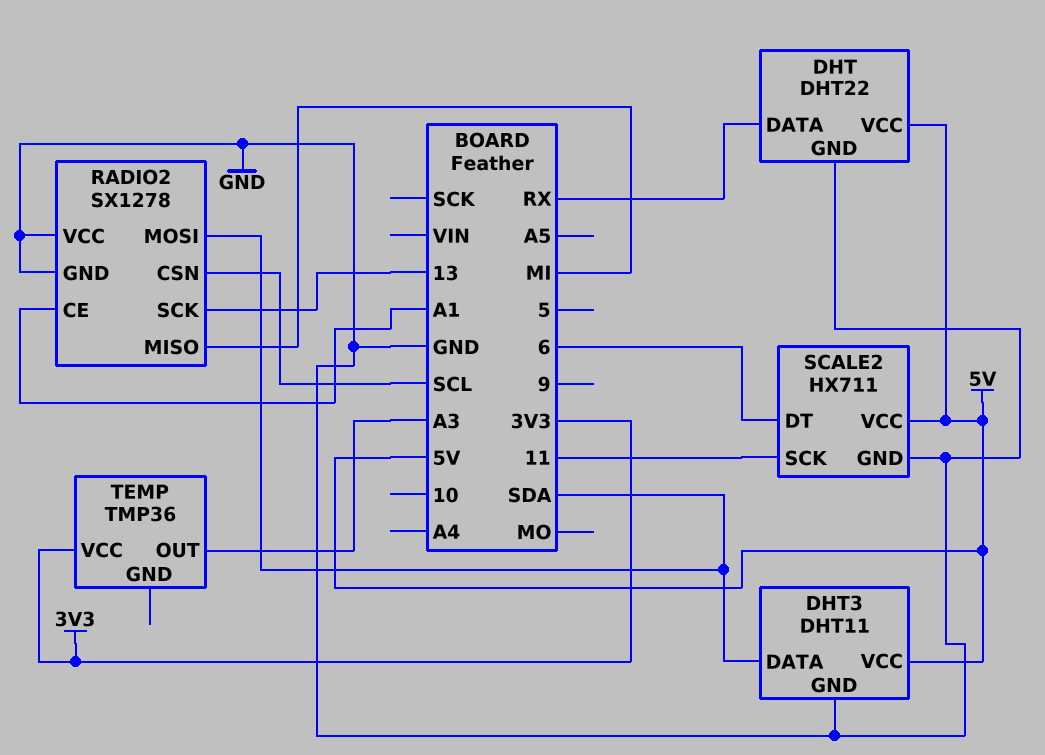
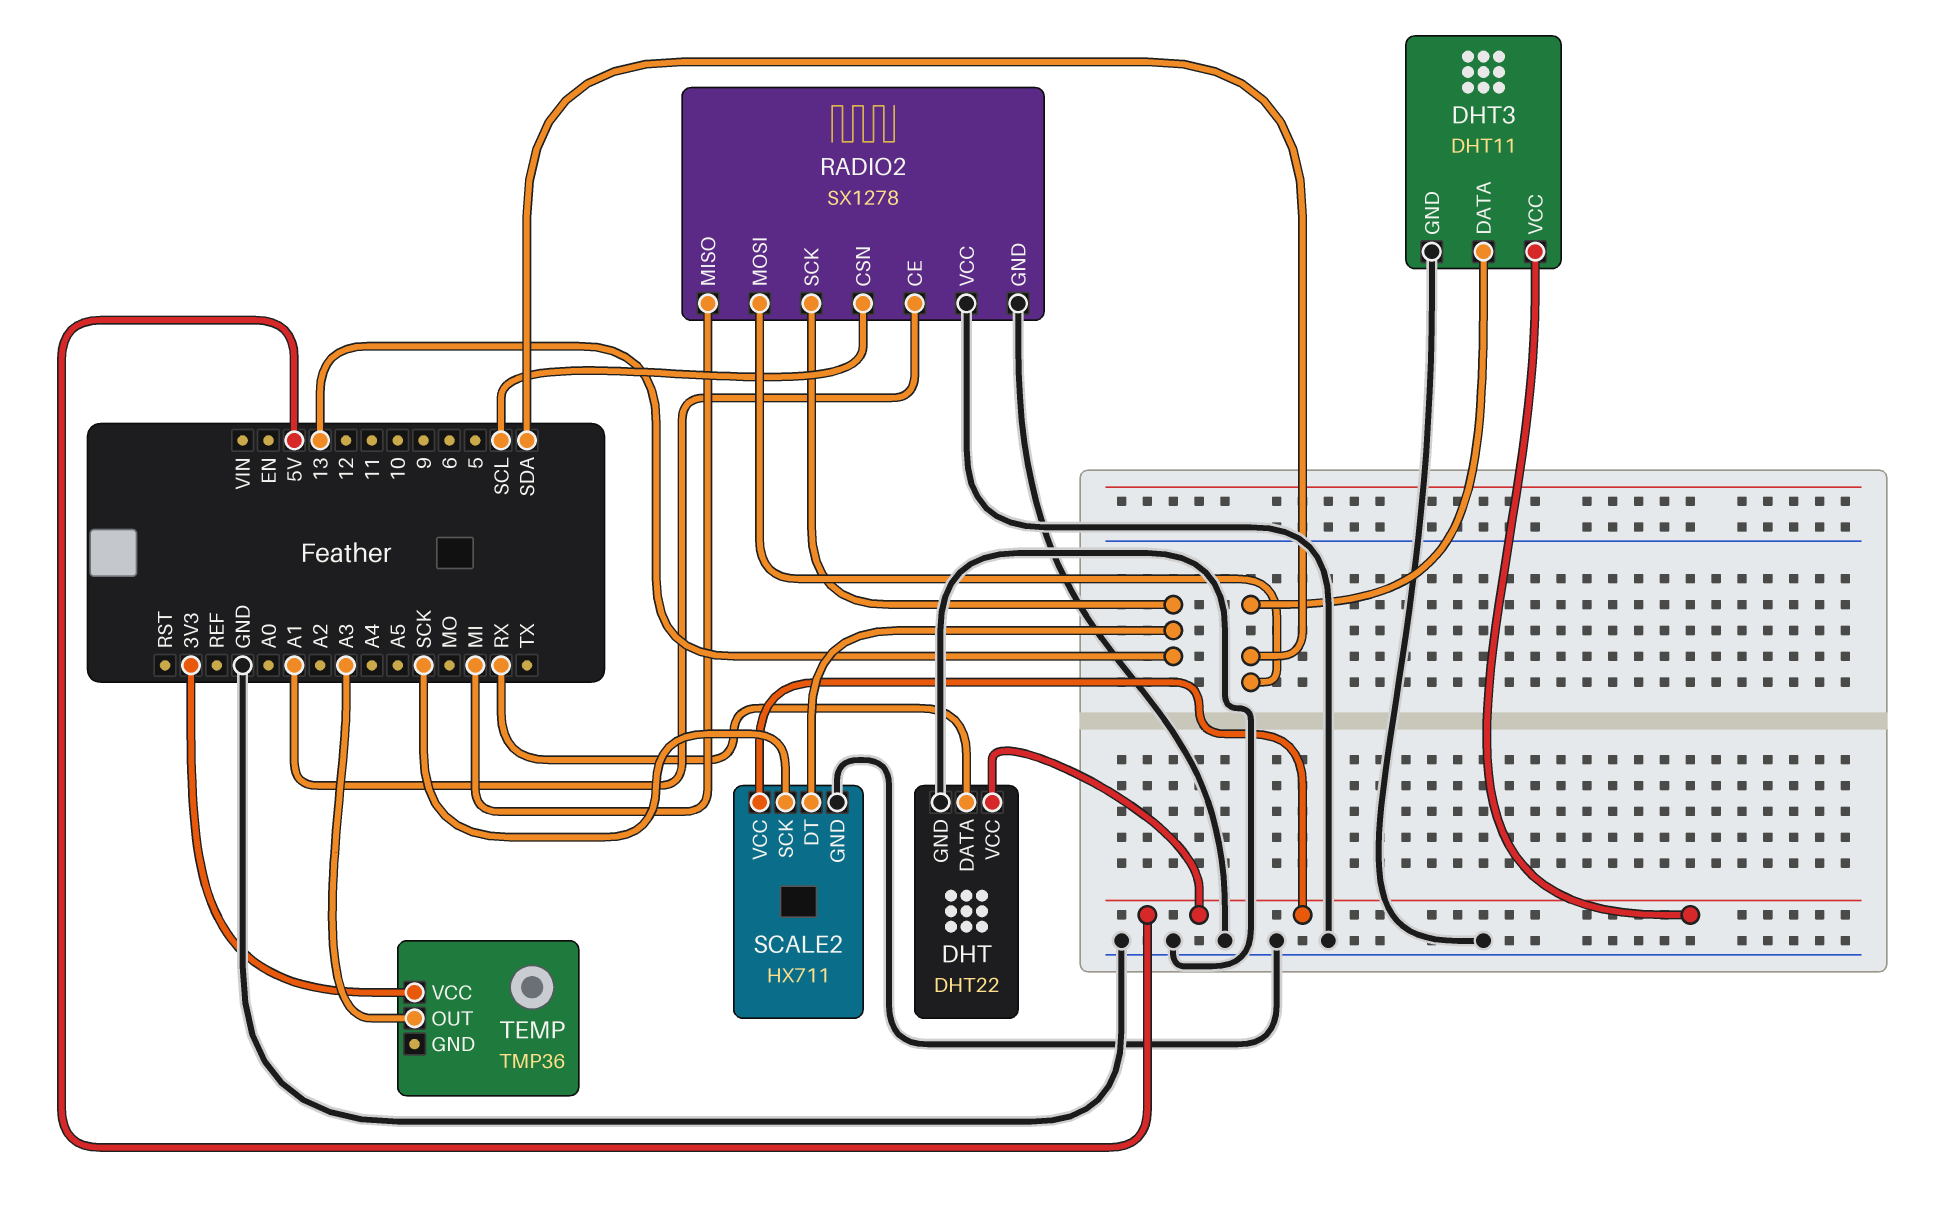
SCALE2 pin DT: 6 -> 13
SCALE2 pin SCK: 11 -> SCK

